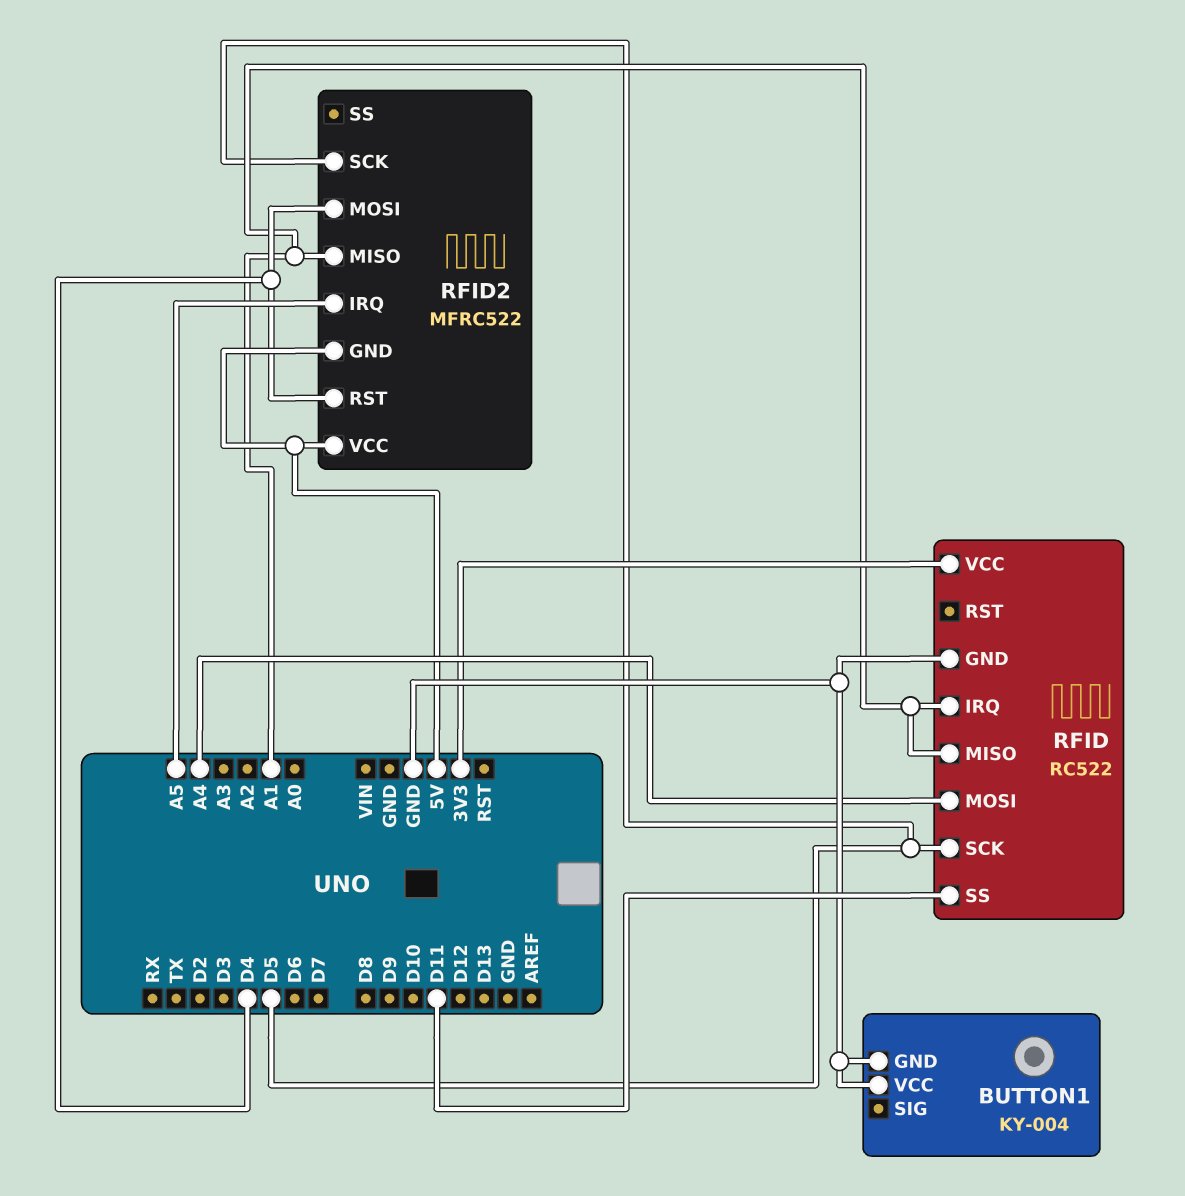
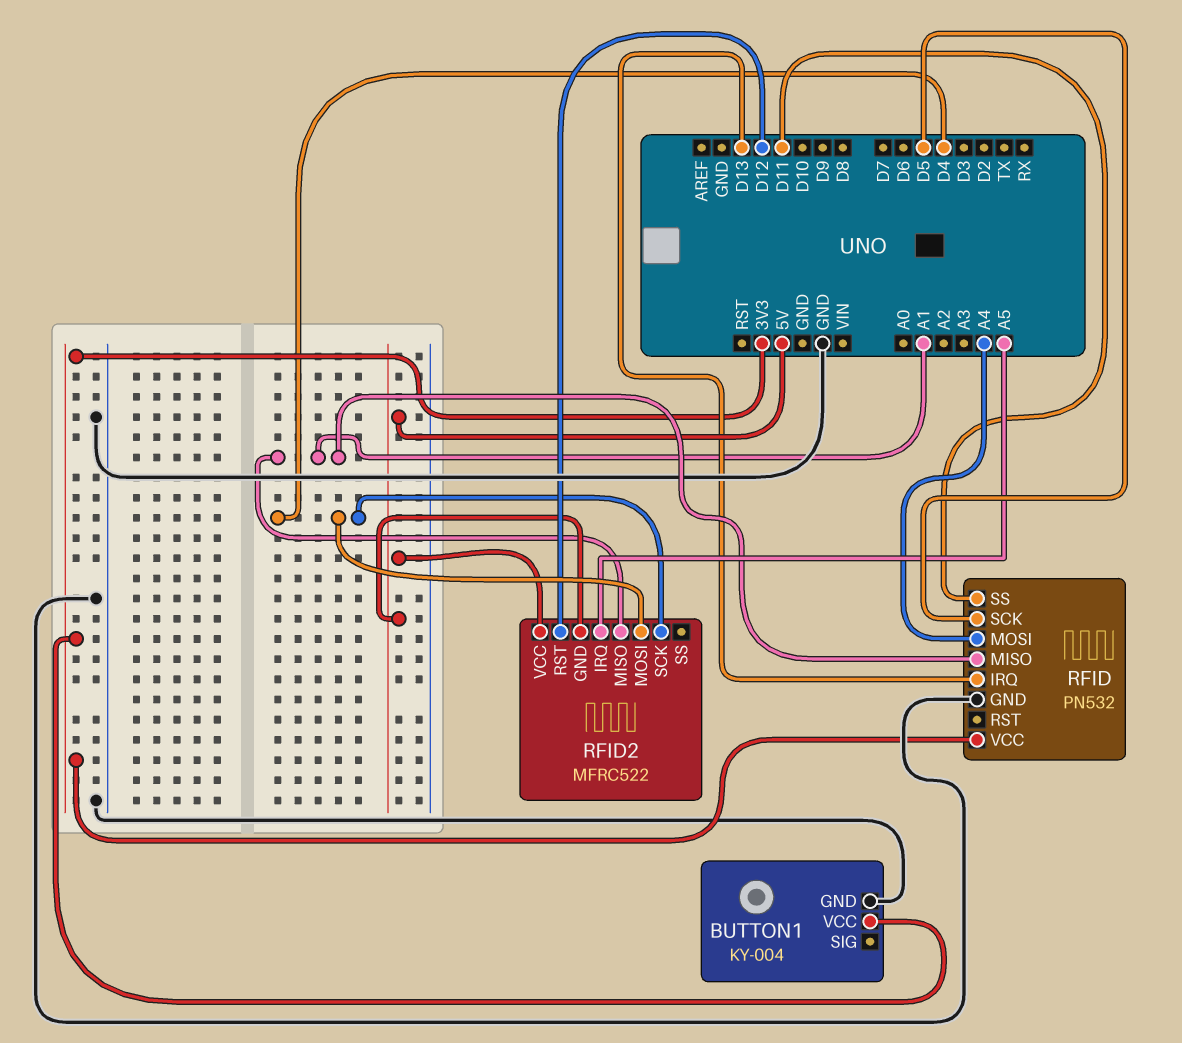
BUTTON1 pin VCC: GND -> 3V3
RFID: RC522 -> PN532
RFID pin IRQ: A1 -> D13
RFID2 pin RST: D4 -> D12
RFID2 pin SCK: D5 -> D4

